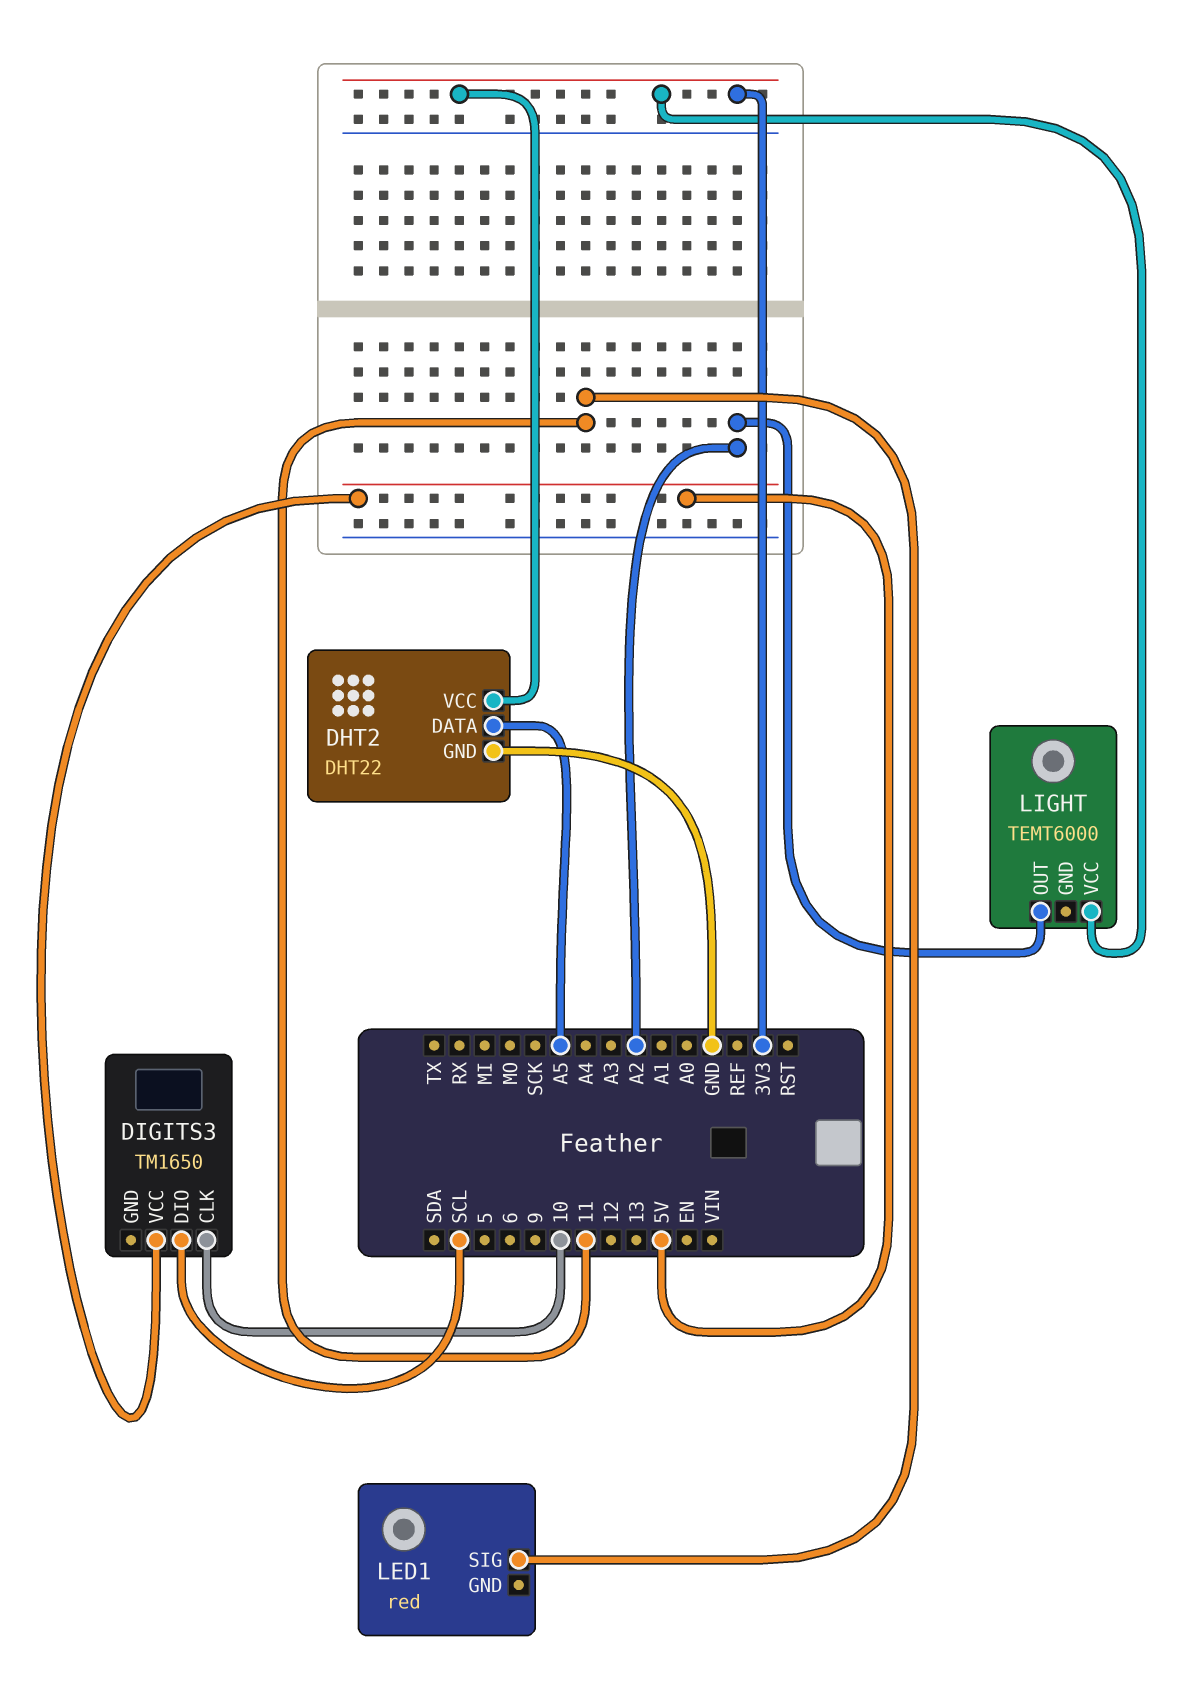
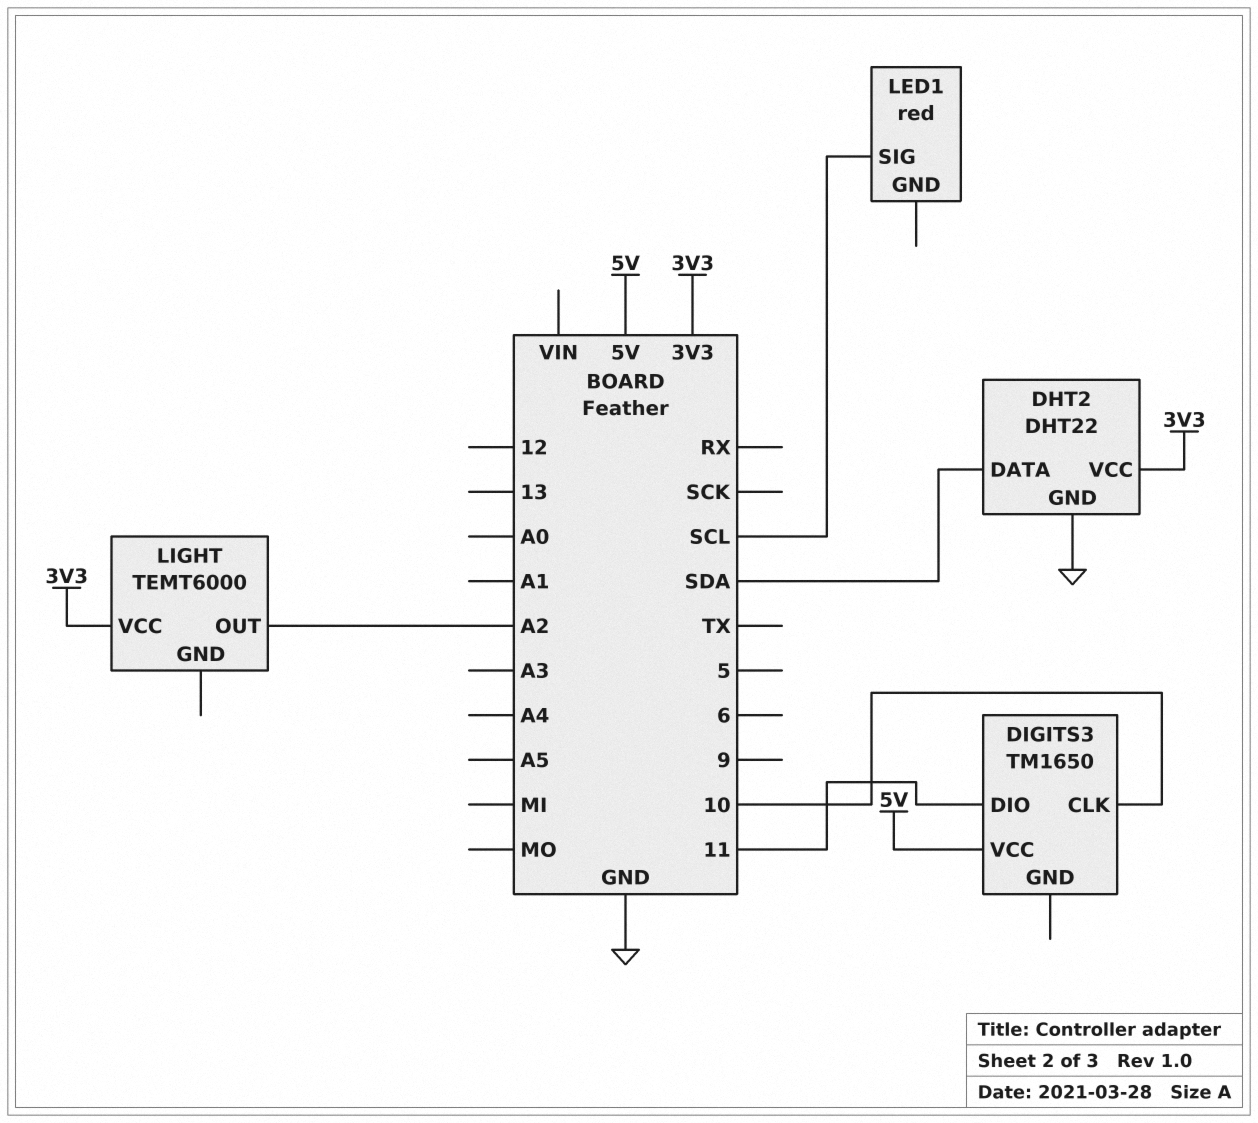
DHT2 pin DATA: A5 -> SDA
DIGITS3 pin DIO: SCL -> 11
LED1 pin SIG: 11 -> SCL

